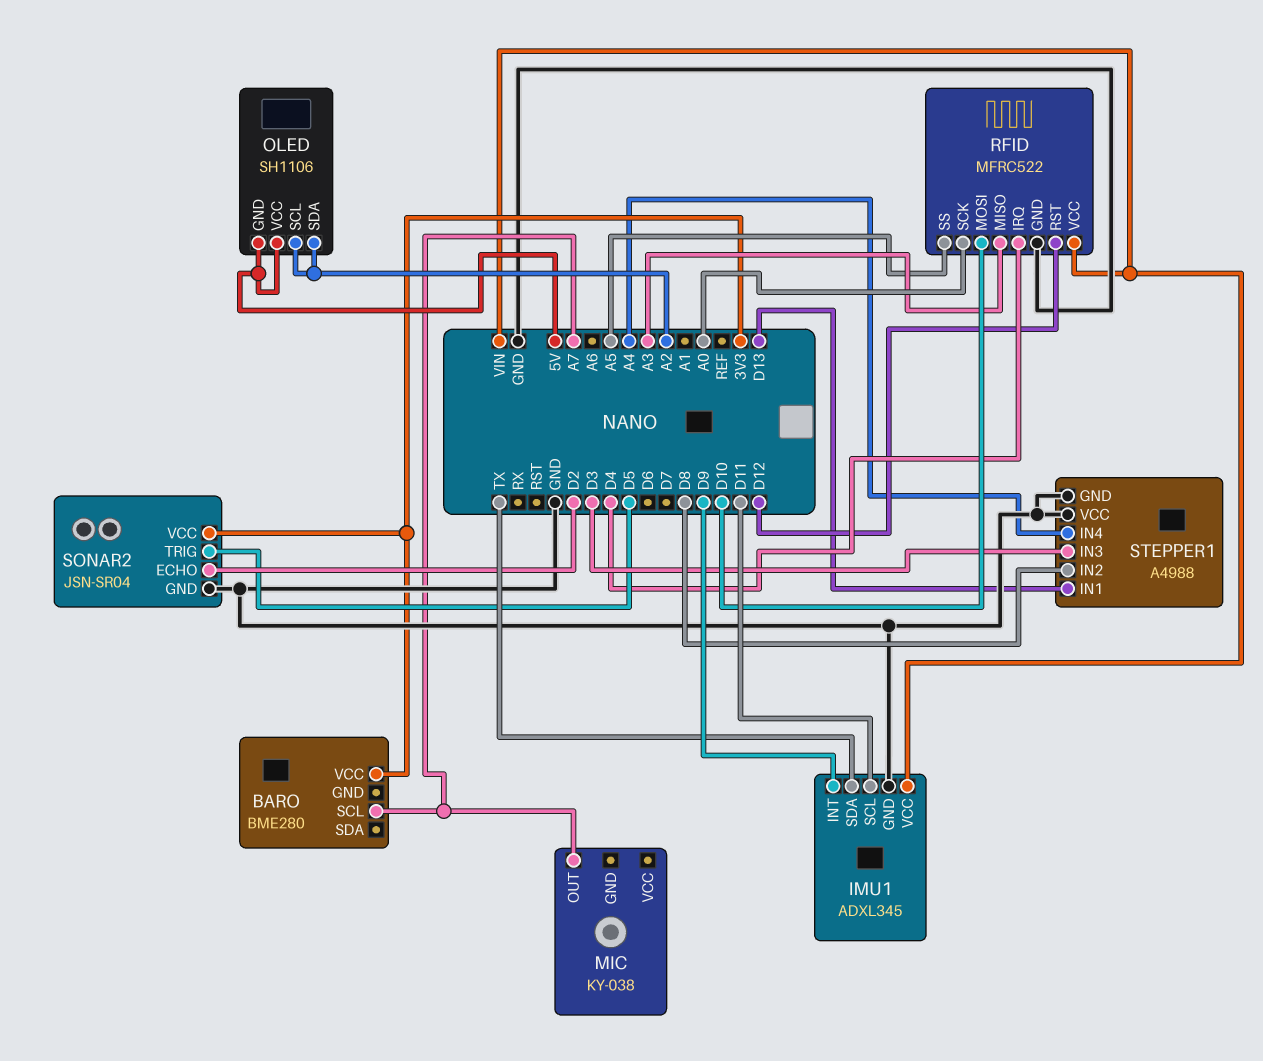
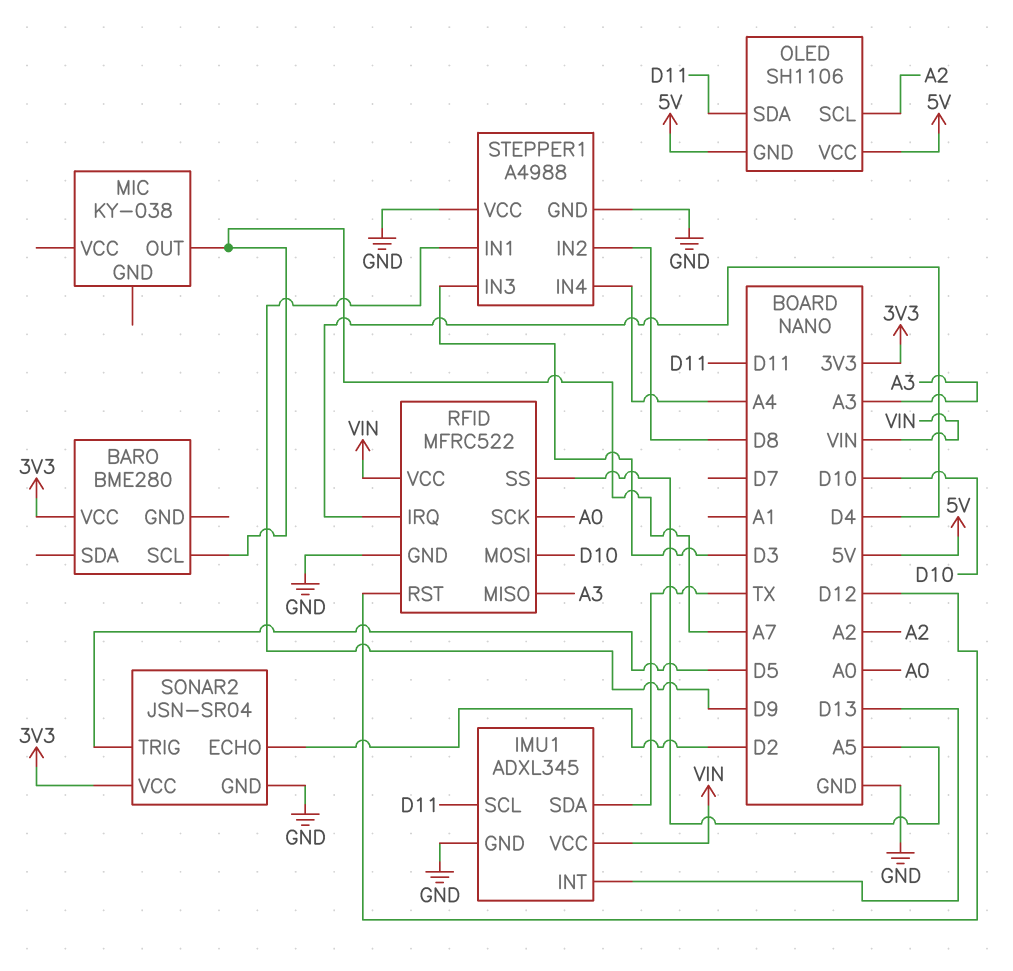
IMU1 pin INT: D9 -> D13
OLED pin SDA: A2 -> D11
STEPPER1 pin IN1: D13 -> D9

